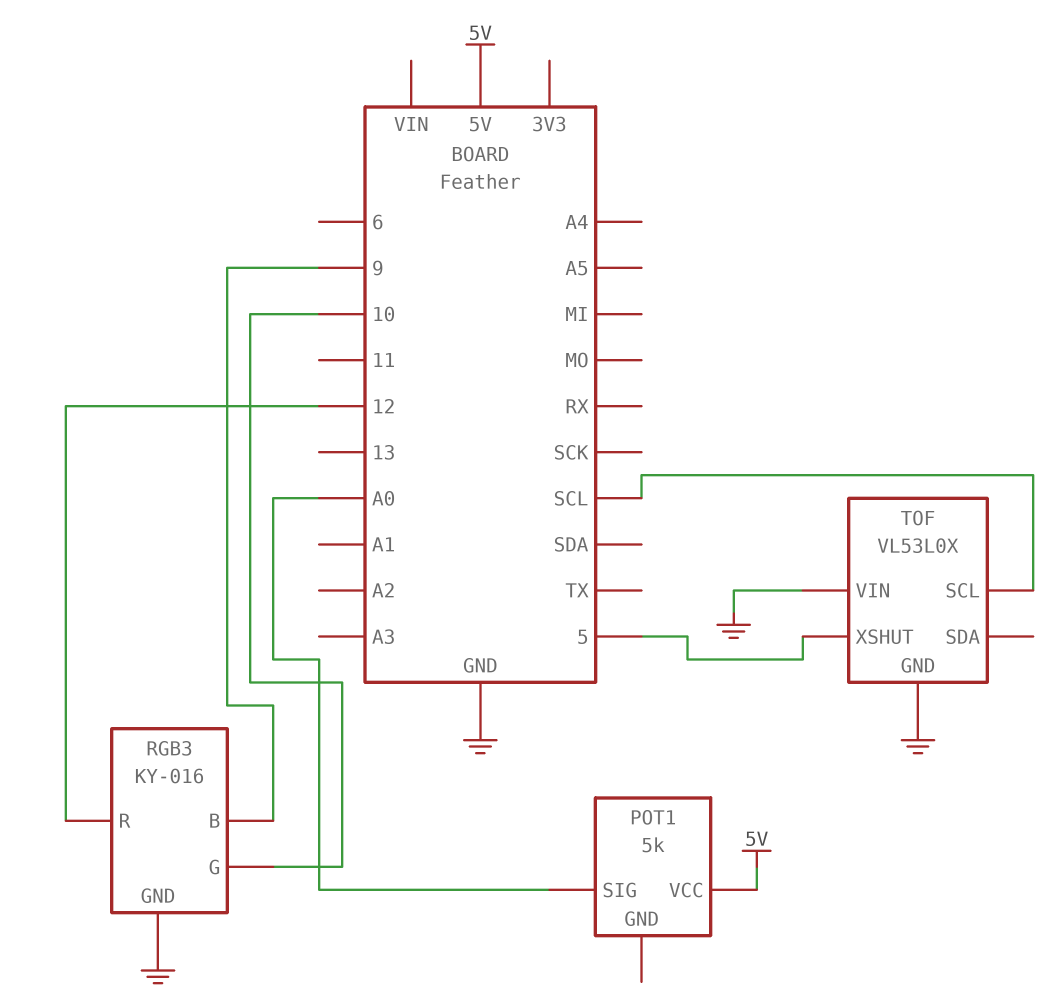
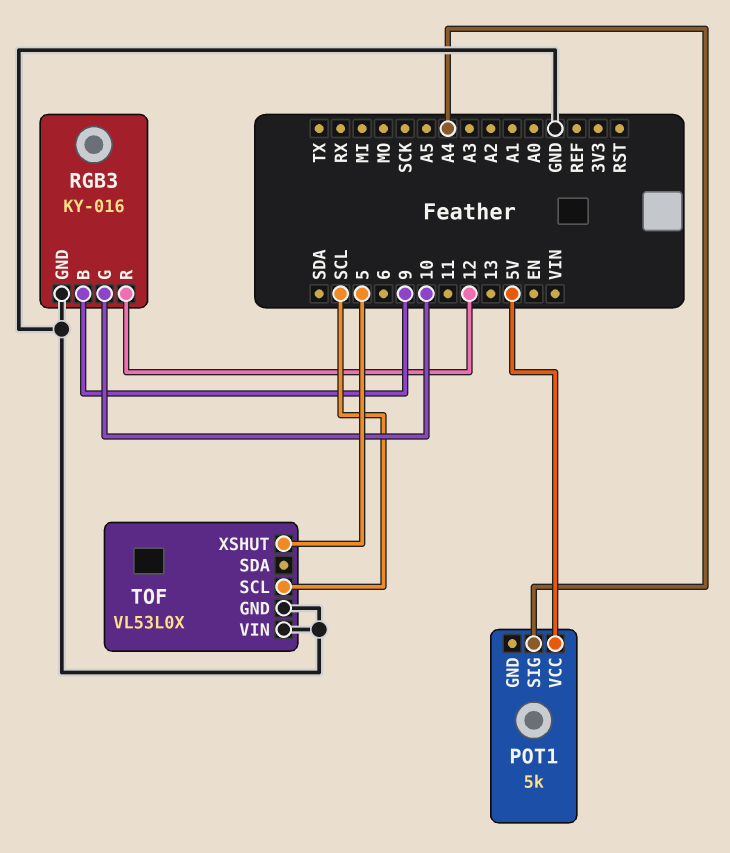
POT1 pin SIG: A0 -> A4

